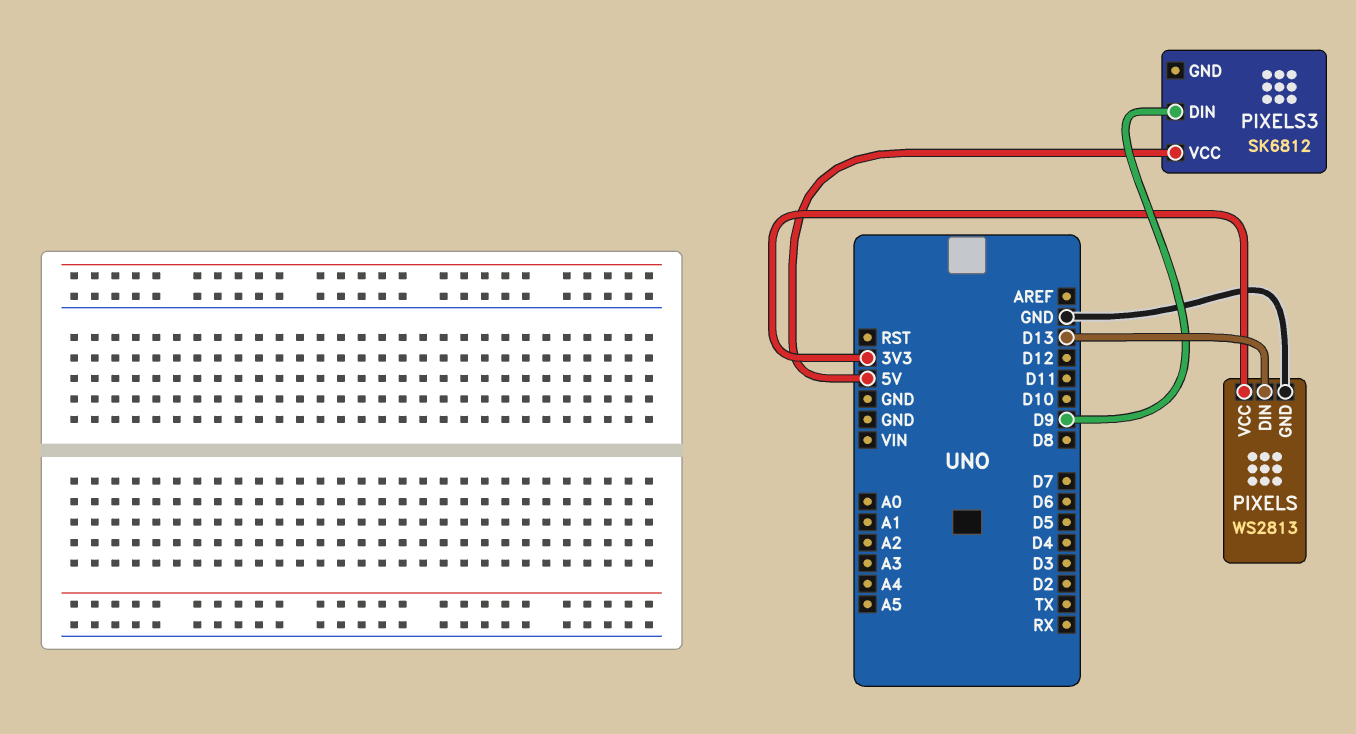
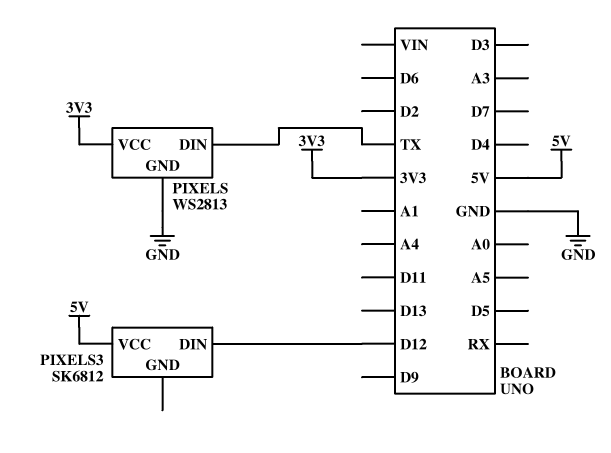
PIXELS pin DIN: D13 -> TX
PIXELS3 pin DIN: D9 -> D12

